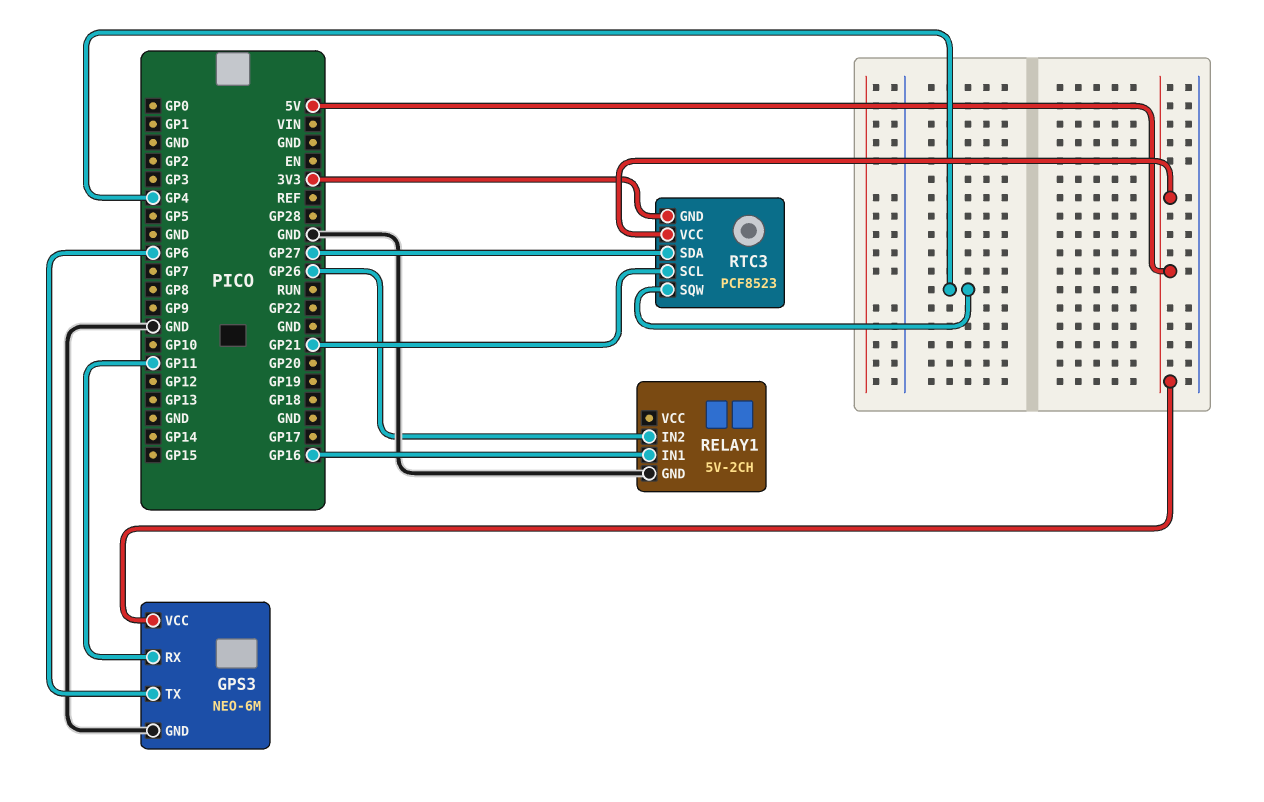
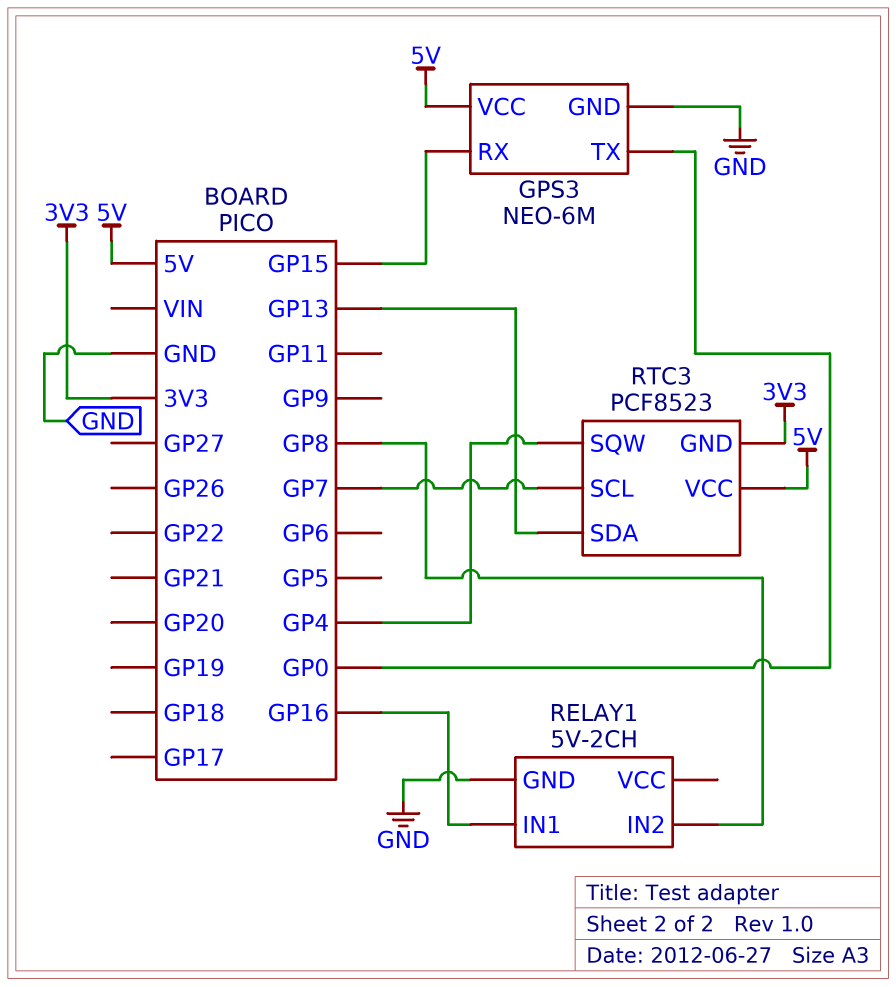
GPS3 pin RX: GP11 -> GP15
GPS3 pin TX: GP6 -> GP0
RELAY1 pin IN2: GP26 -> GP8
RTC3 pin SCL: GP21 -> GP7
RTC3 pin SDA: GP27 -> GP13

